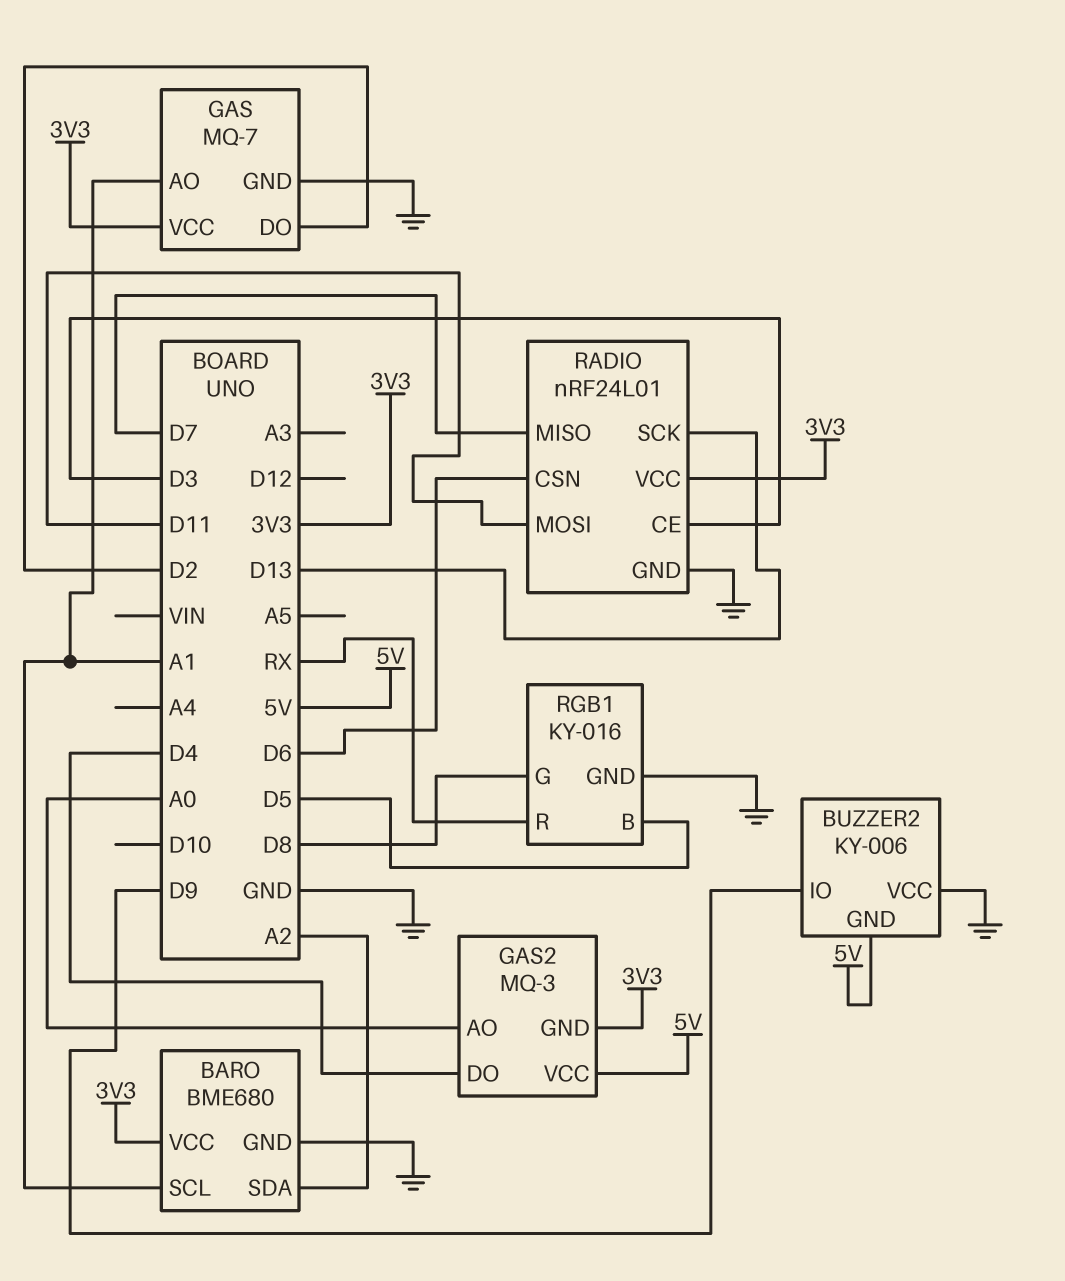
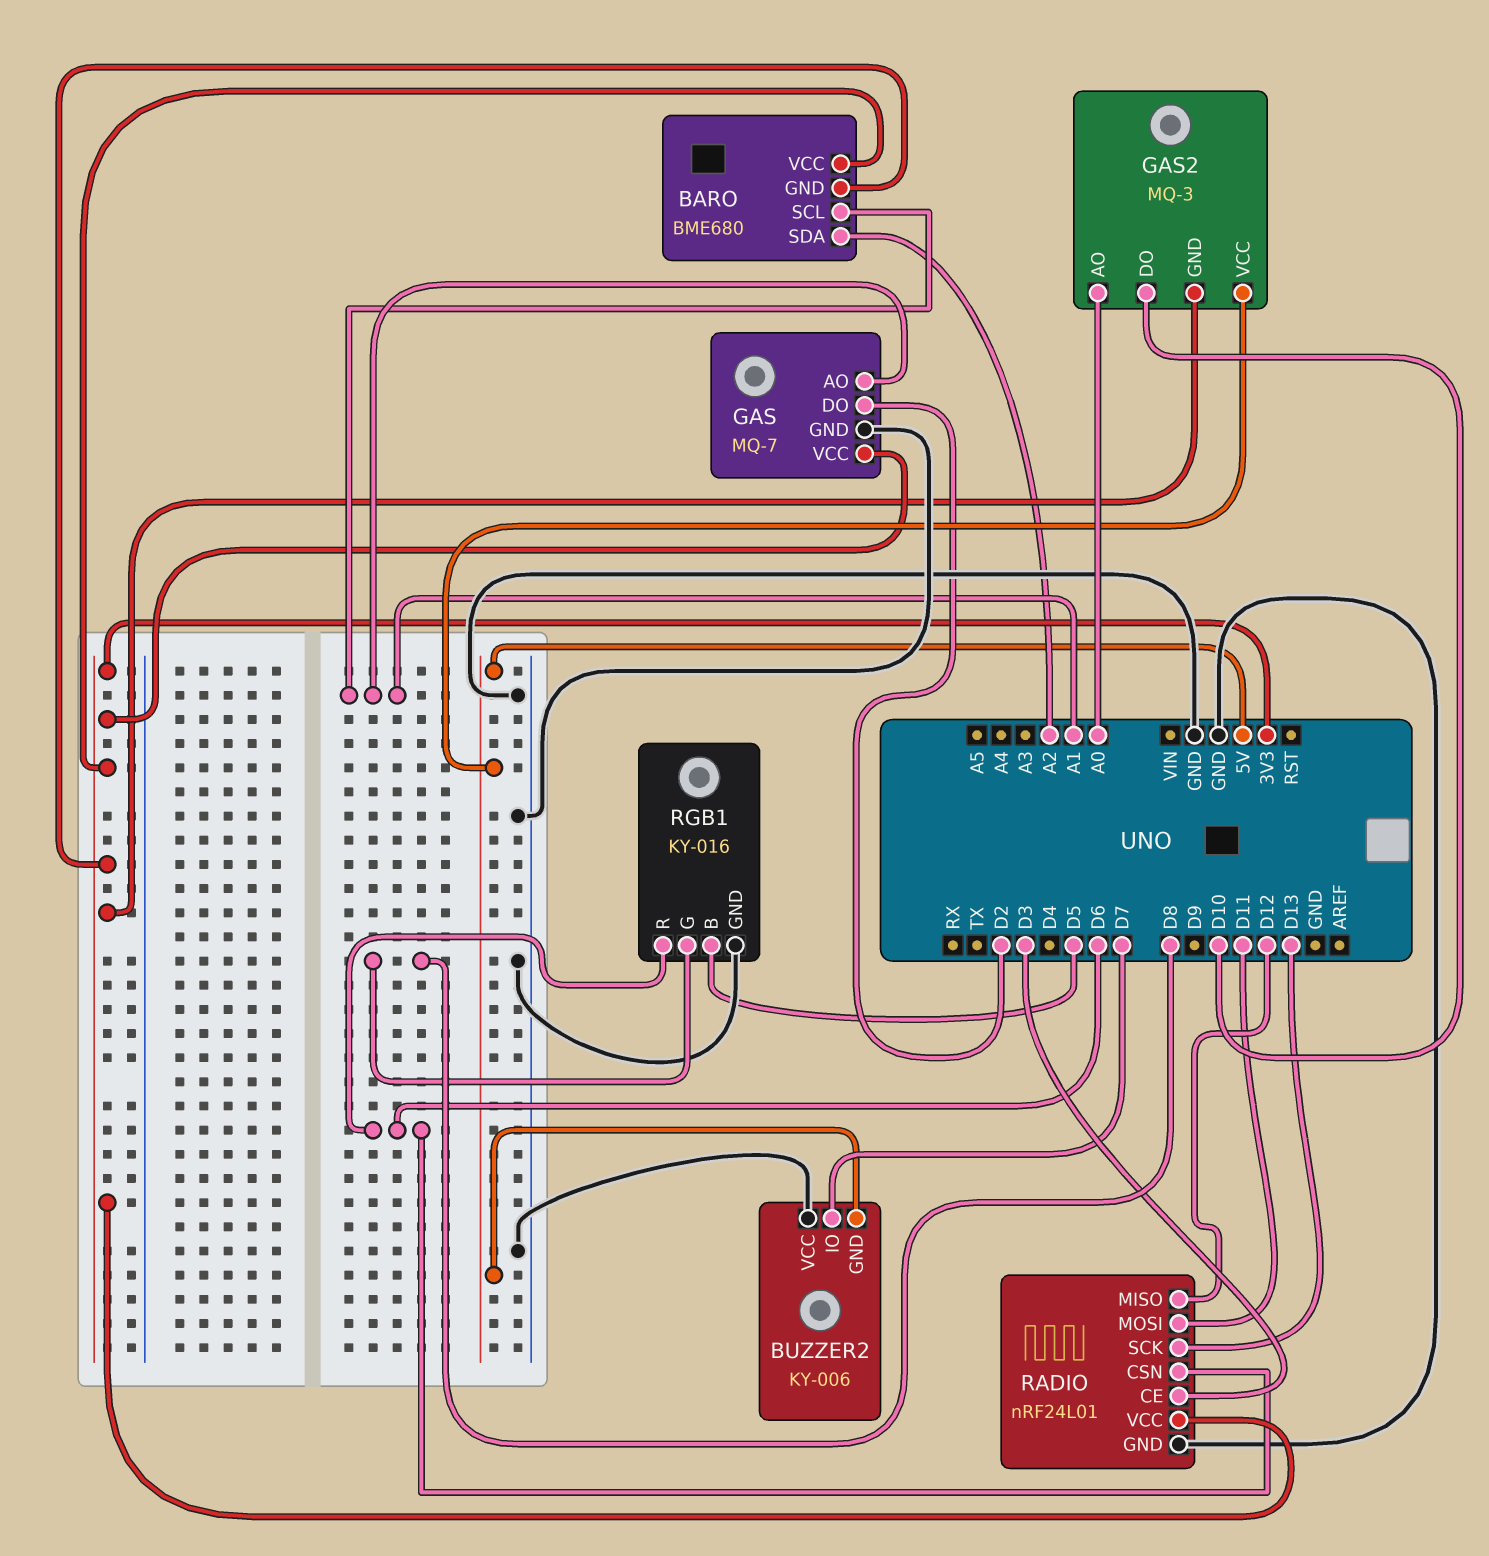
BARO pin GND: GND -> 3V3
BUZZER2 pin IO: D9 -> D7
GAS2 pin DO: D4 -> D10
RADIO pin MISO: D7 -> D12
RGB1 pin R: RX -> D6

